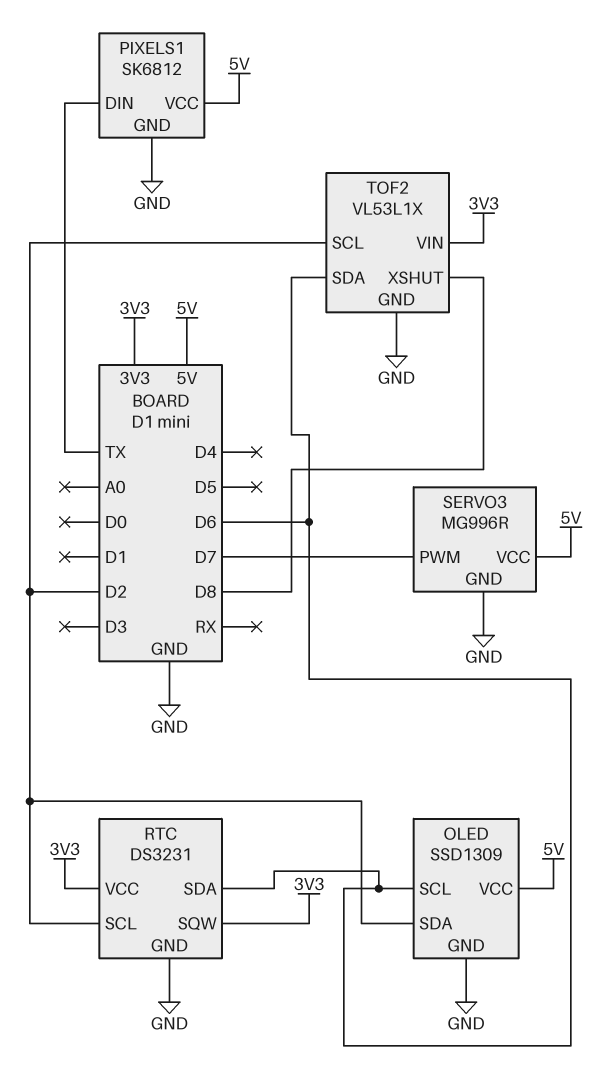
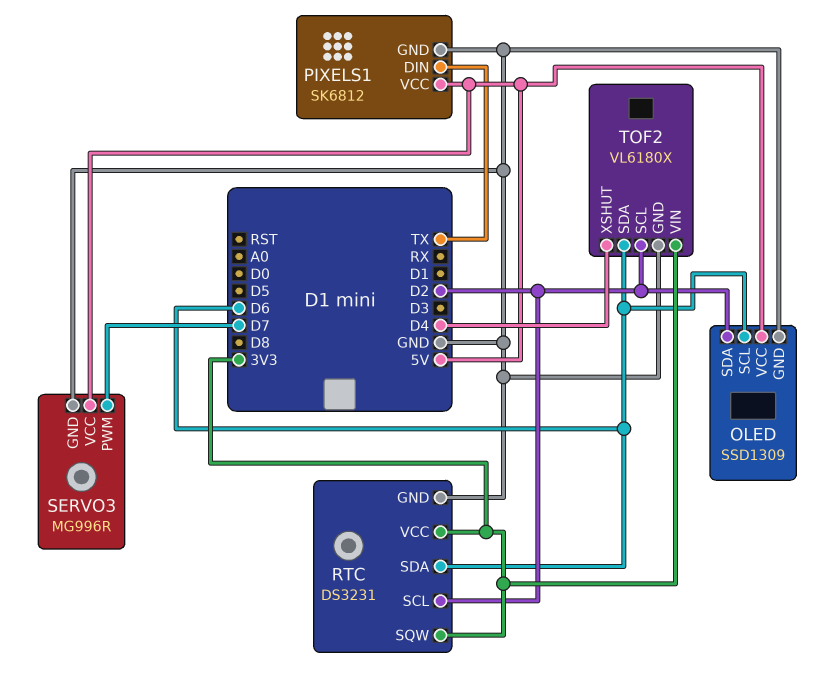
TOF2: VL53L1X -> VL6180X
TOF2 pin XSHUT: D8 -> D4

